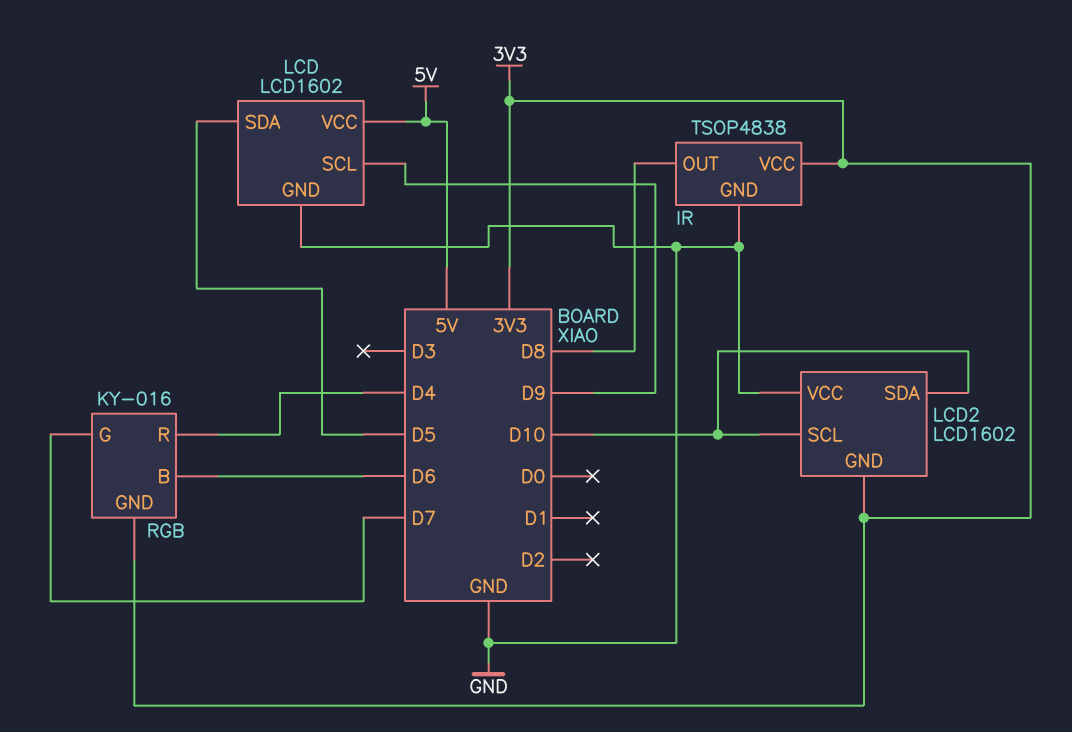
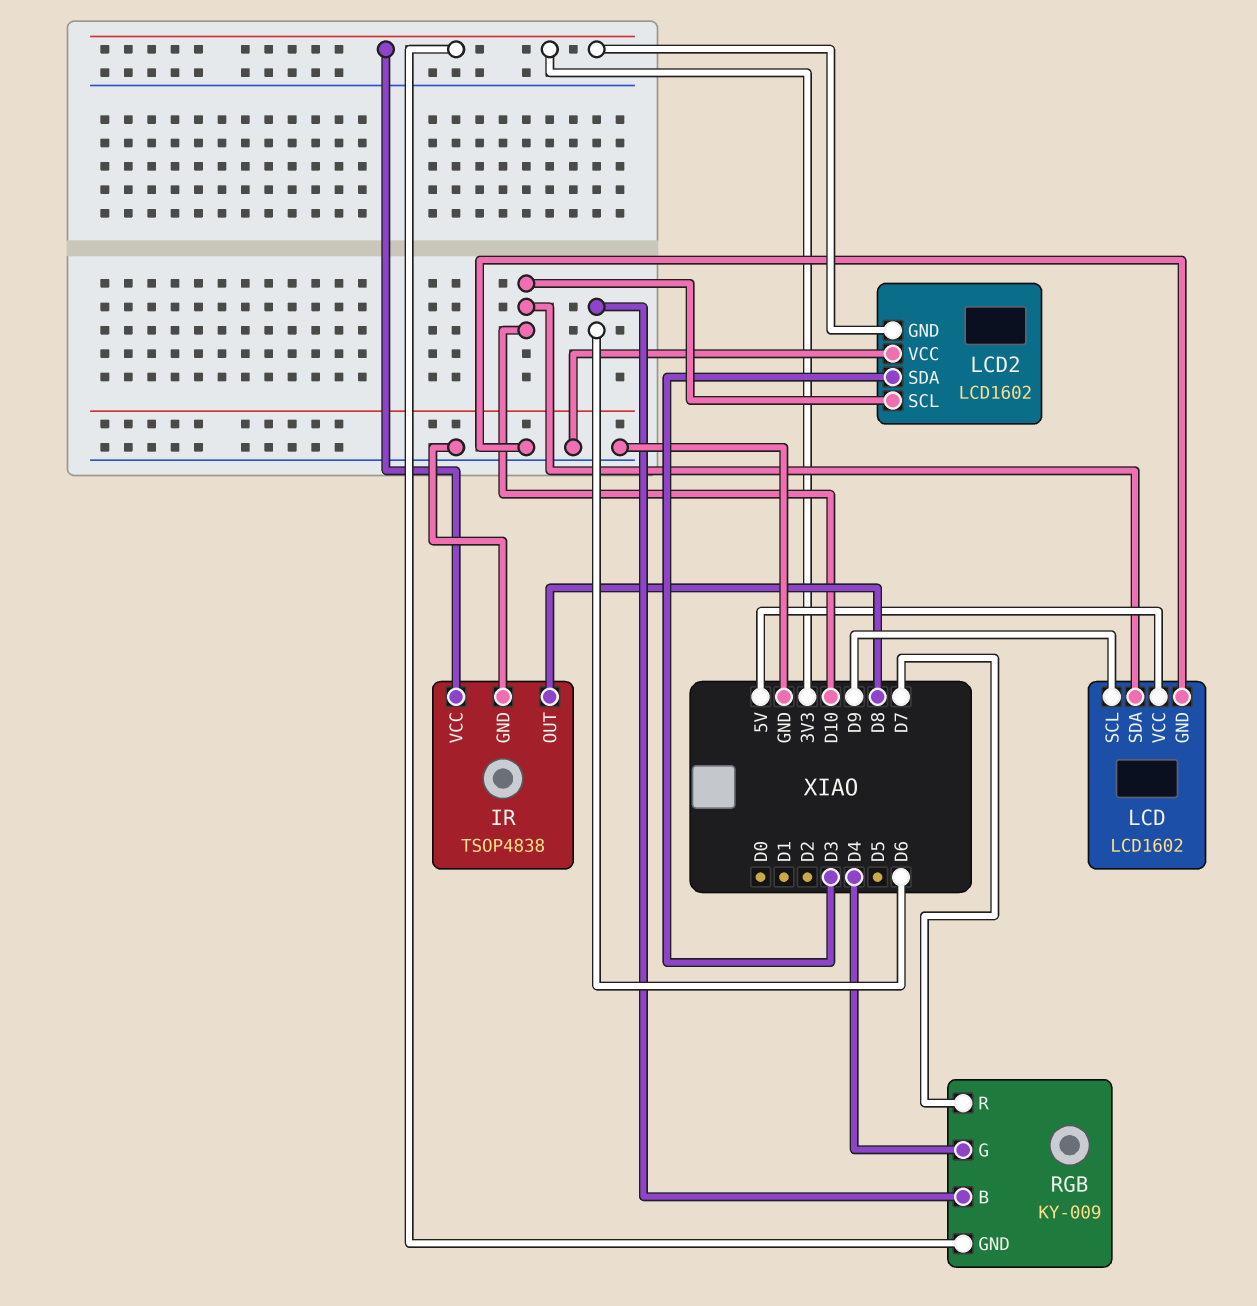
LCD pin SDA: D5 -> D10
LCD2 pin SDA: D10 -> D3
RGB: KY-016 -> KY-009
RGB pin G: D7 -> D4
RGB pin R: D4 -> D7

